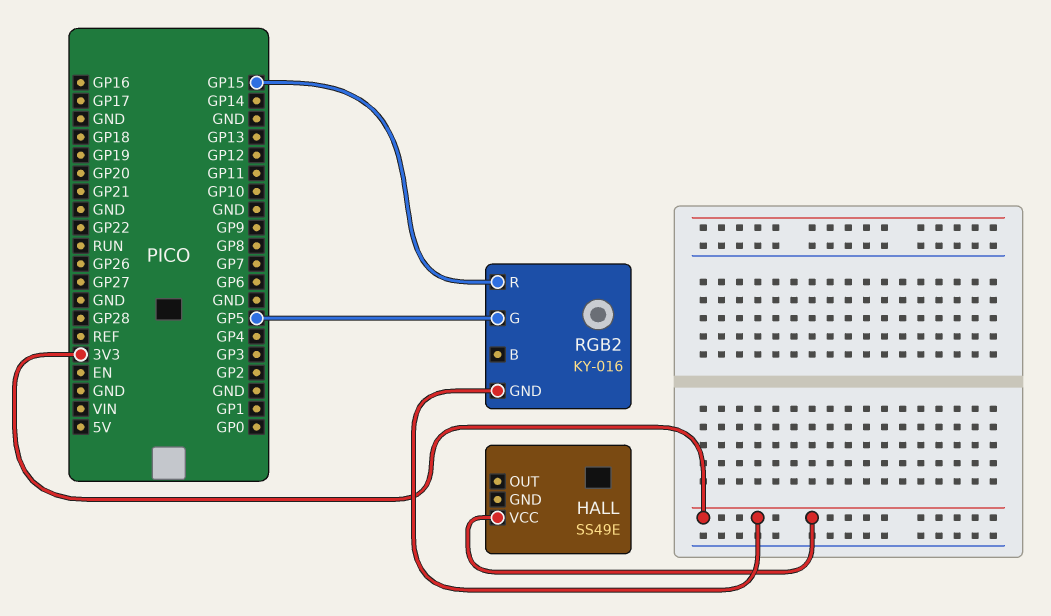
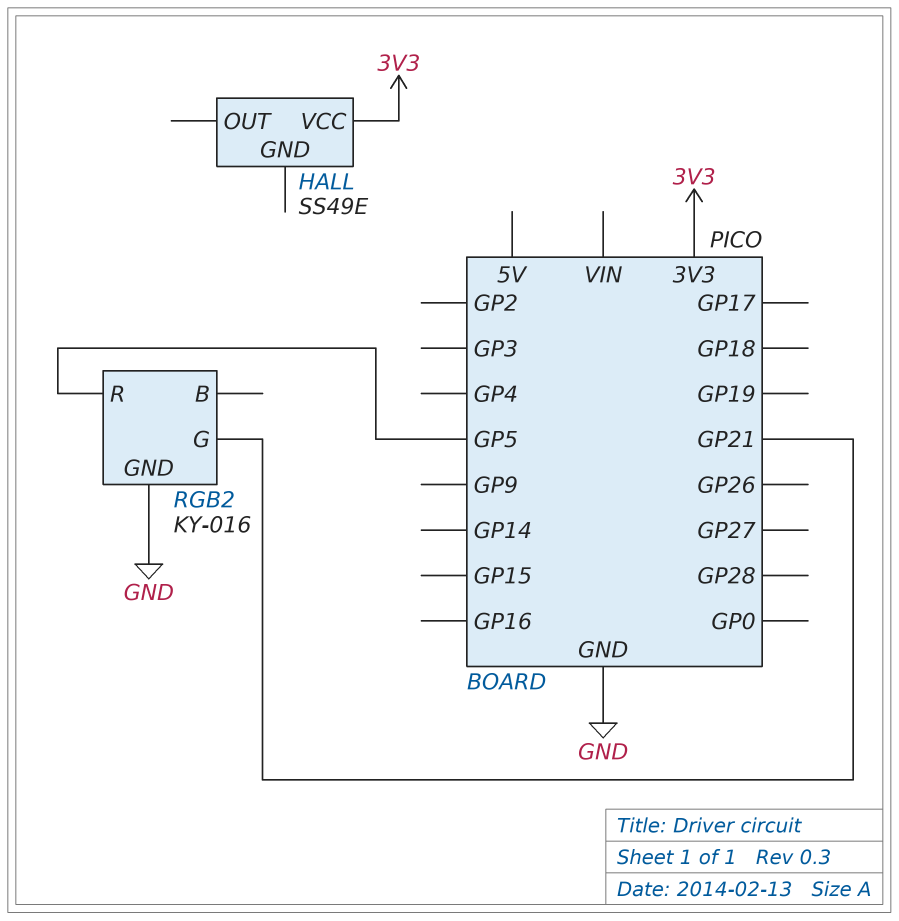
RGB2 pin G: GP5 -> GP21
RGB2 pin GND: 3V3 -> GND
RGB2 pin R: GP15 -> GP5

